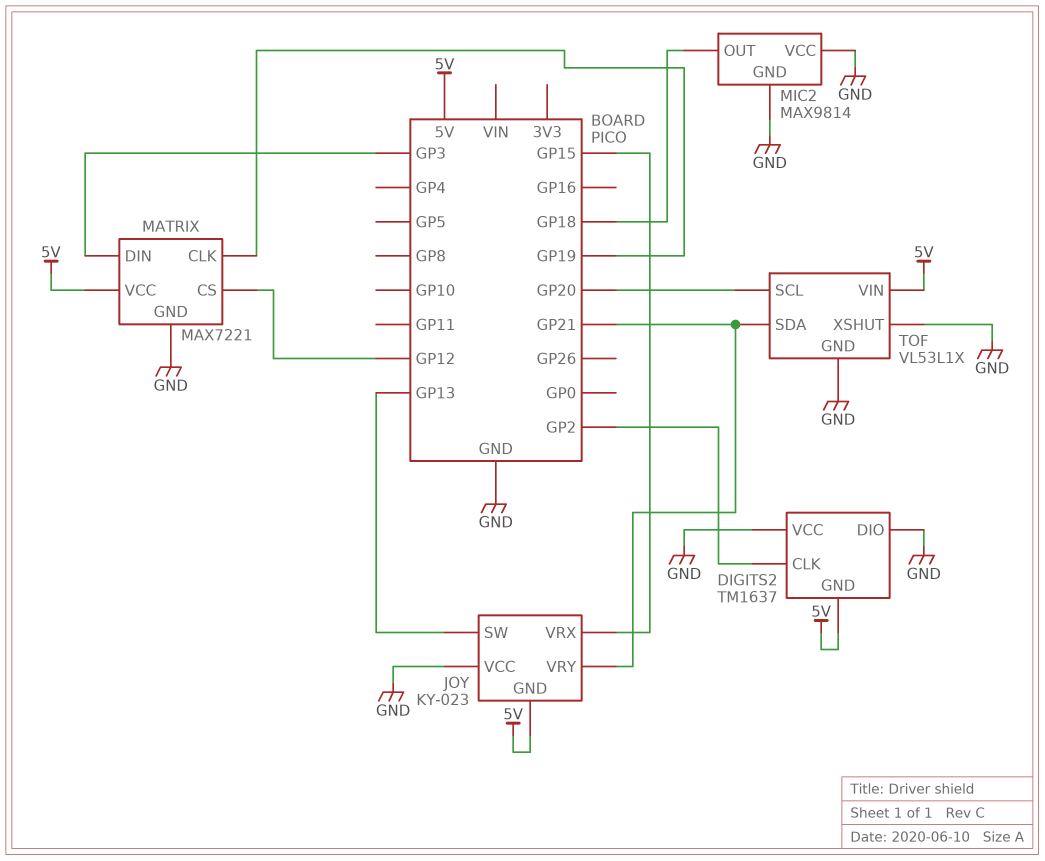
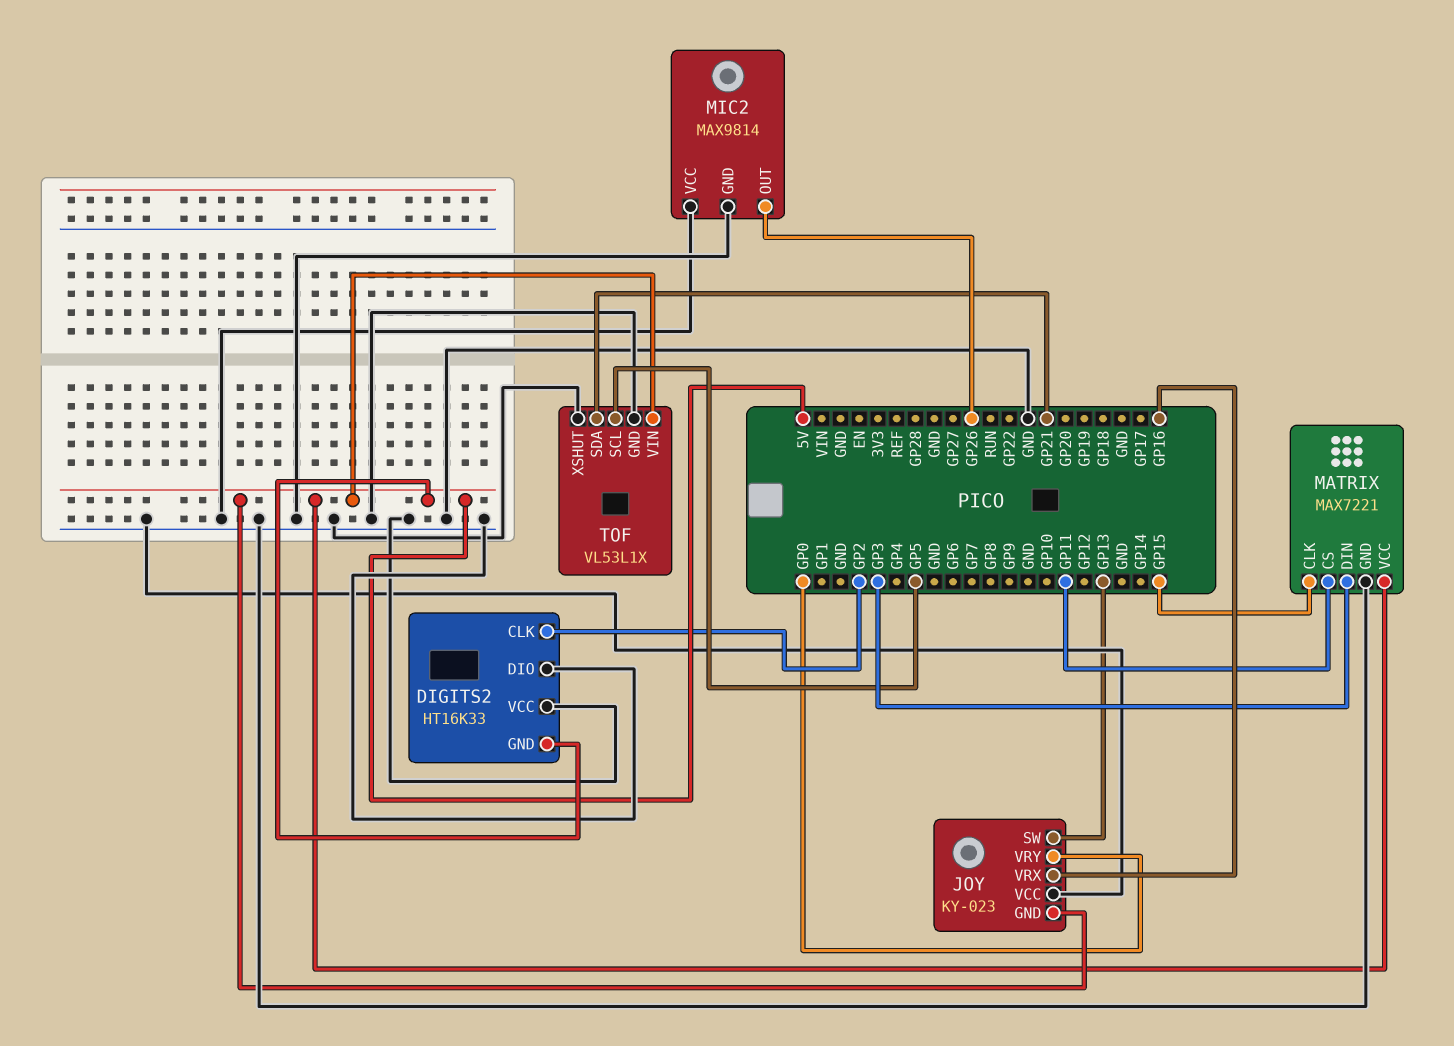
DIGITS2: TM1637 -> HT16K33
JOY pin VRX: GP15 -> GP16
JOY pin VRY: GP21 -> GP0
MATRIX pin CLK: GP19 -> GP15
MATRIX pin CS: GP12 -> GP11
MIC2 pin OUT: GP18 -> GP26
TOF pin SCL: GP20 -> GP5

